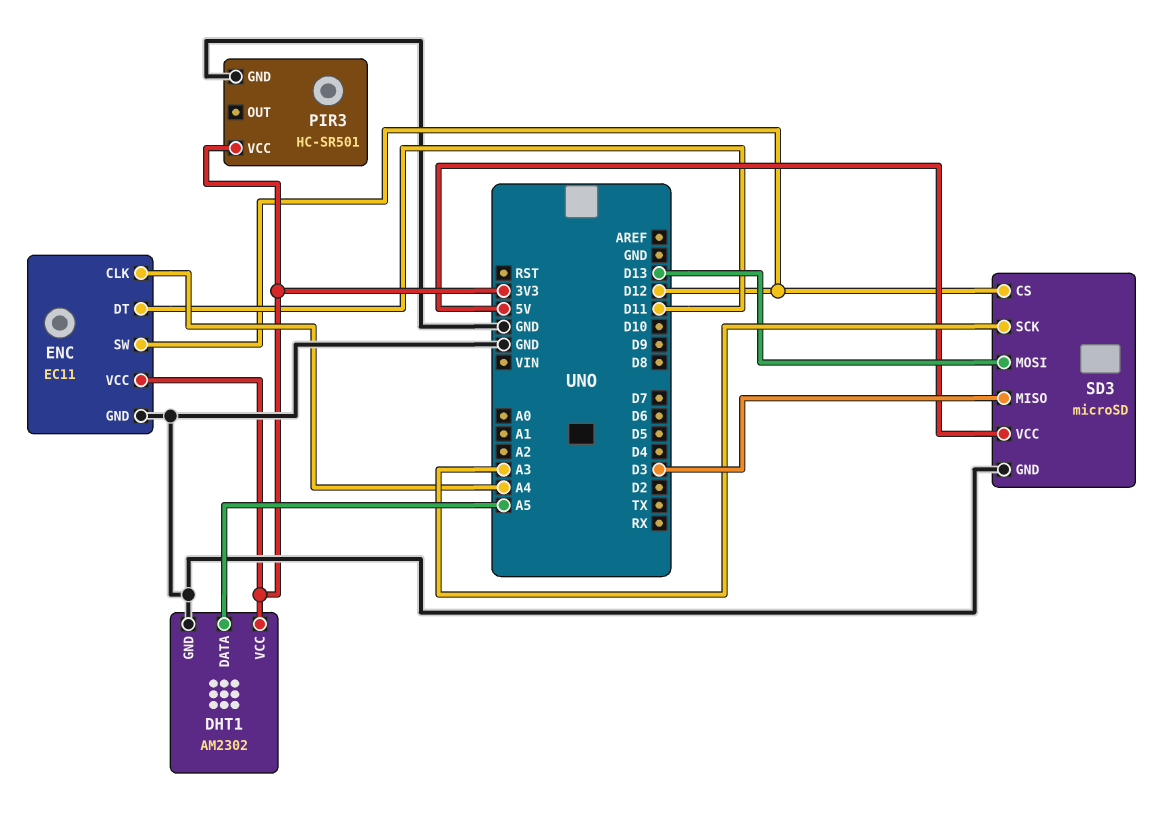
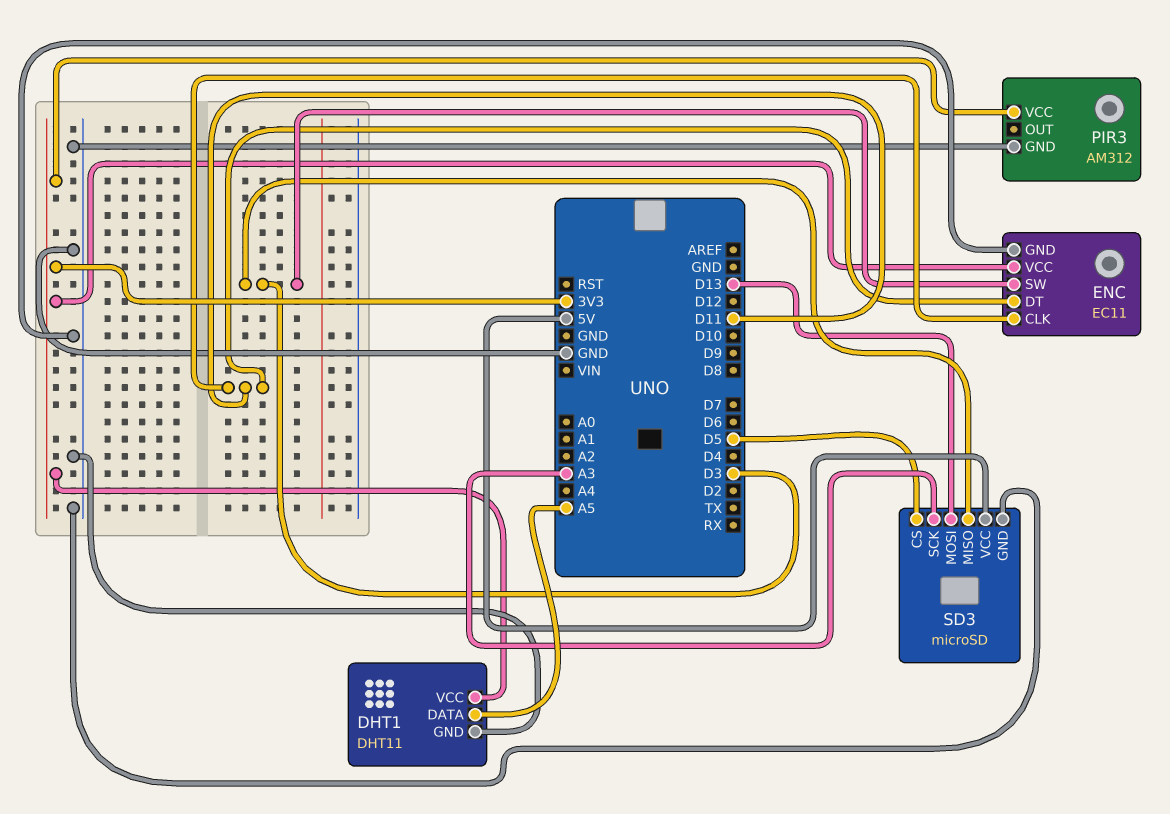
DHT1: AM2302 -> DHT11
ENC pin CLK: A4 -> D11
ENC pin SW: D12 -> D3
PIR3: HC-SR501 -> AM312
SD3 pin CS: D12 -> D5

